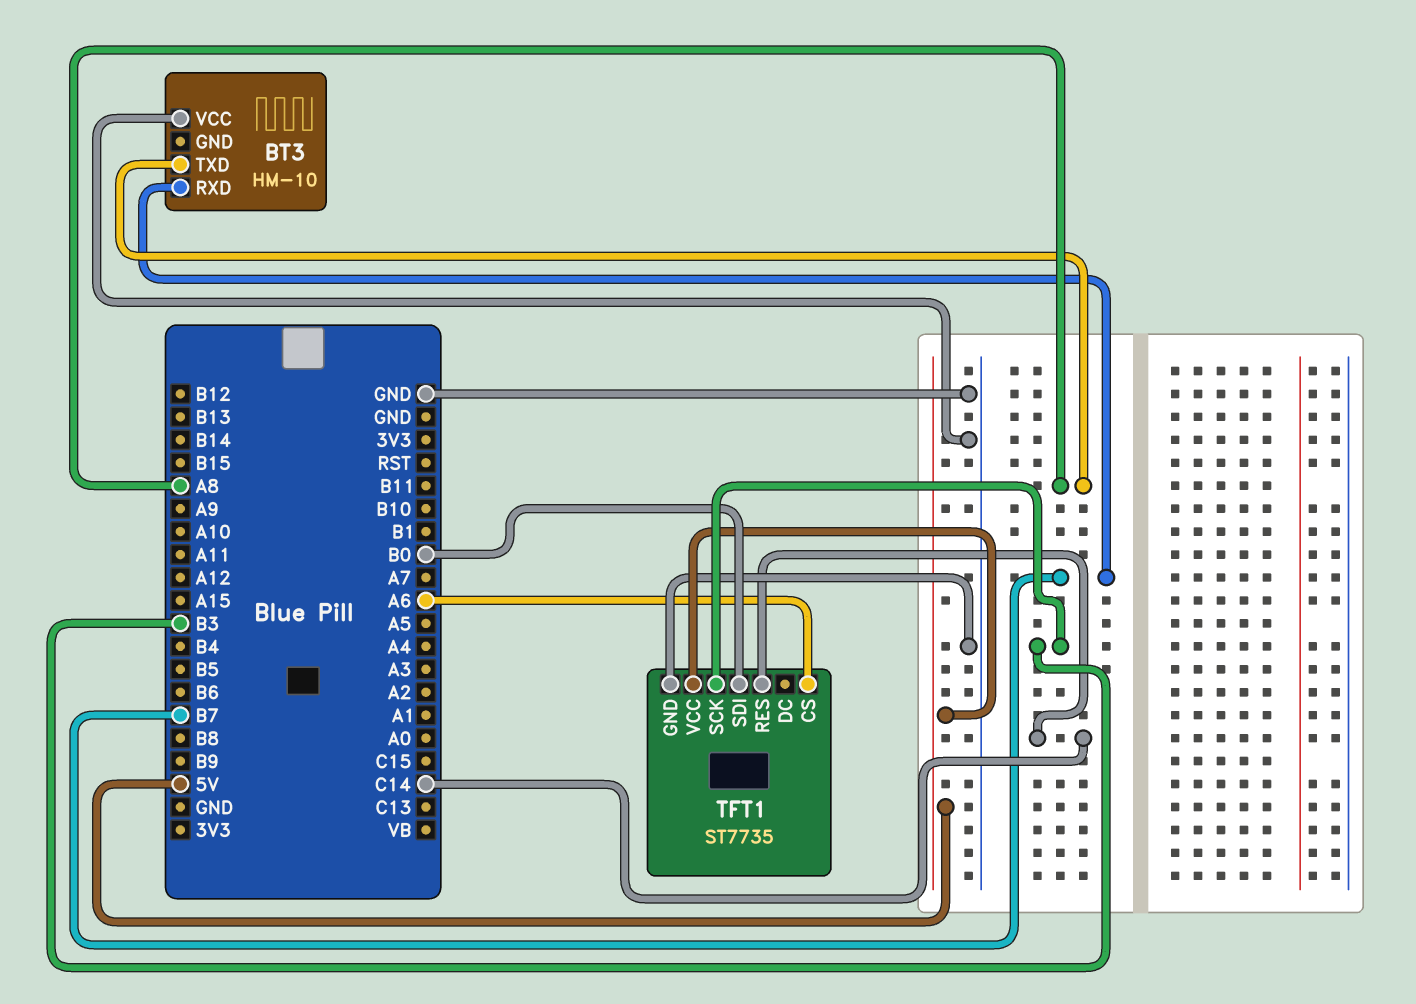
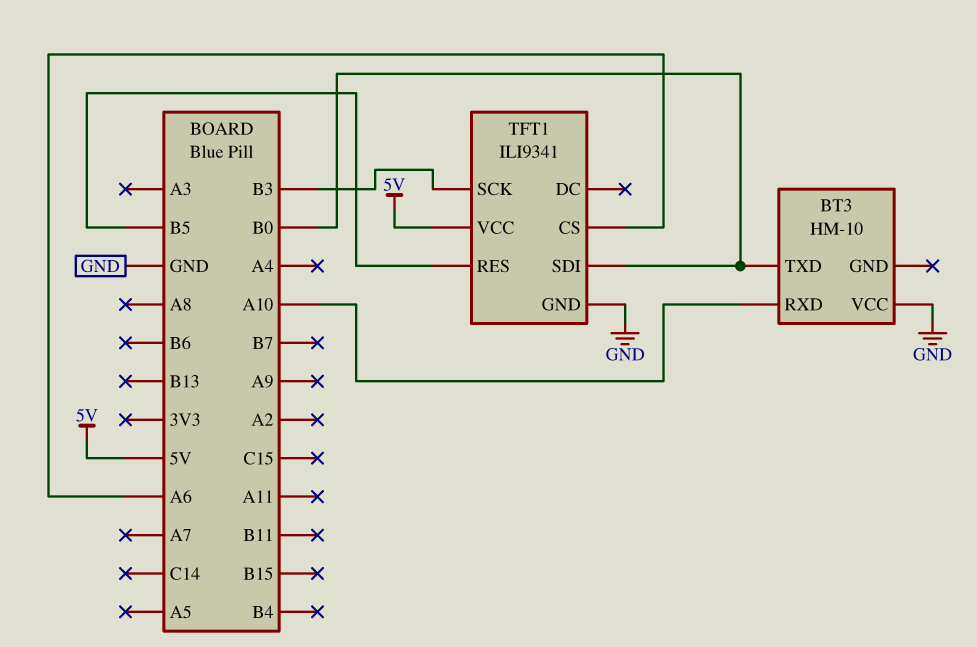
BT3 pin RXD: B7 -> A10
BT3 pin TXD: A8 -> B0
TFT1: ST7735 -> ILI9341
TFT1 pin RES: C14 -> B5

